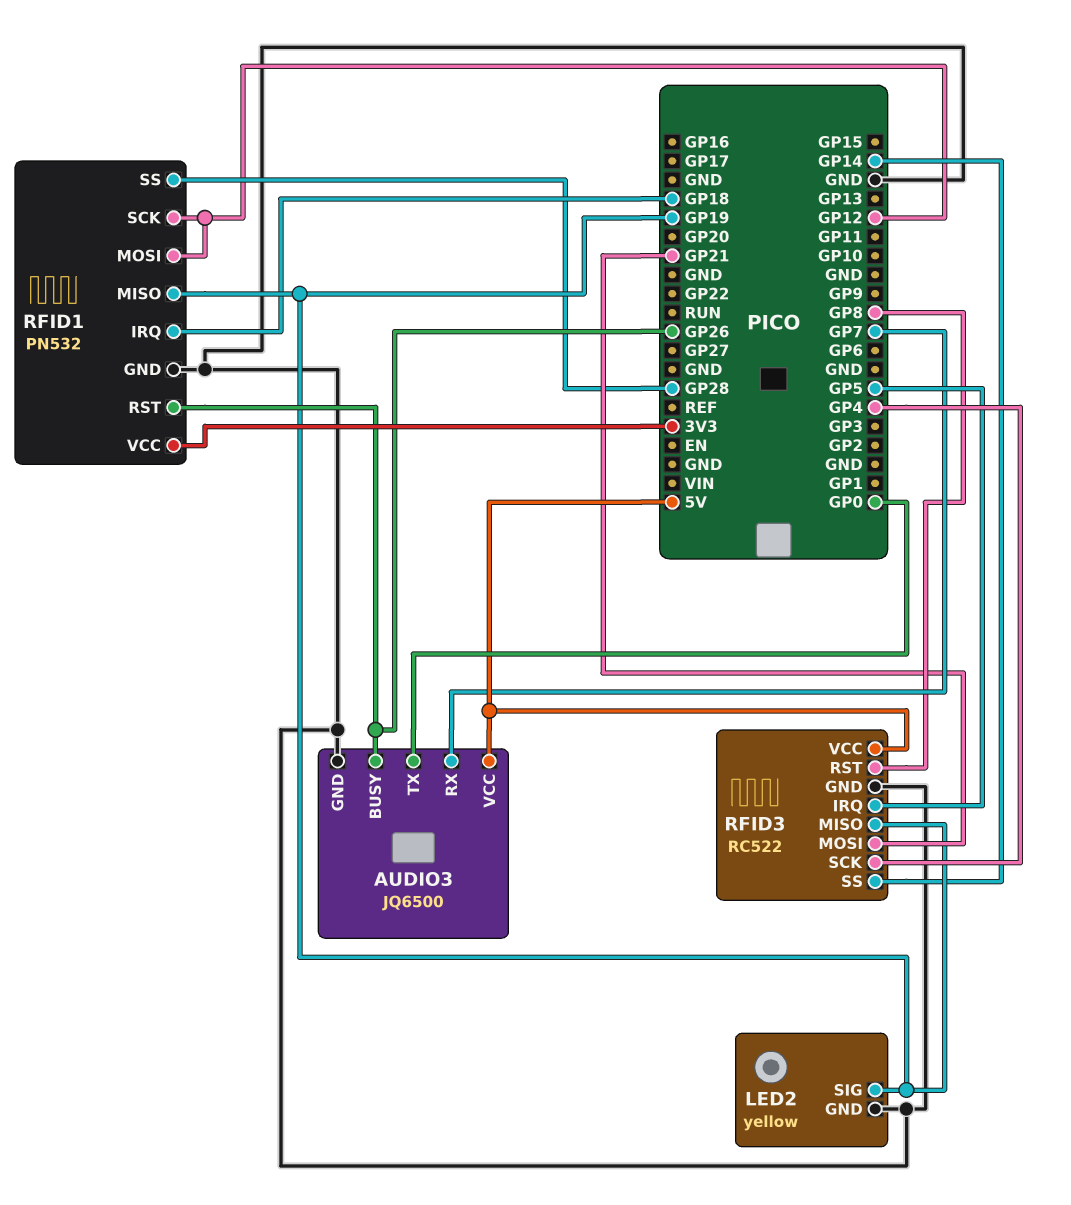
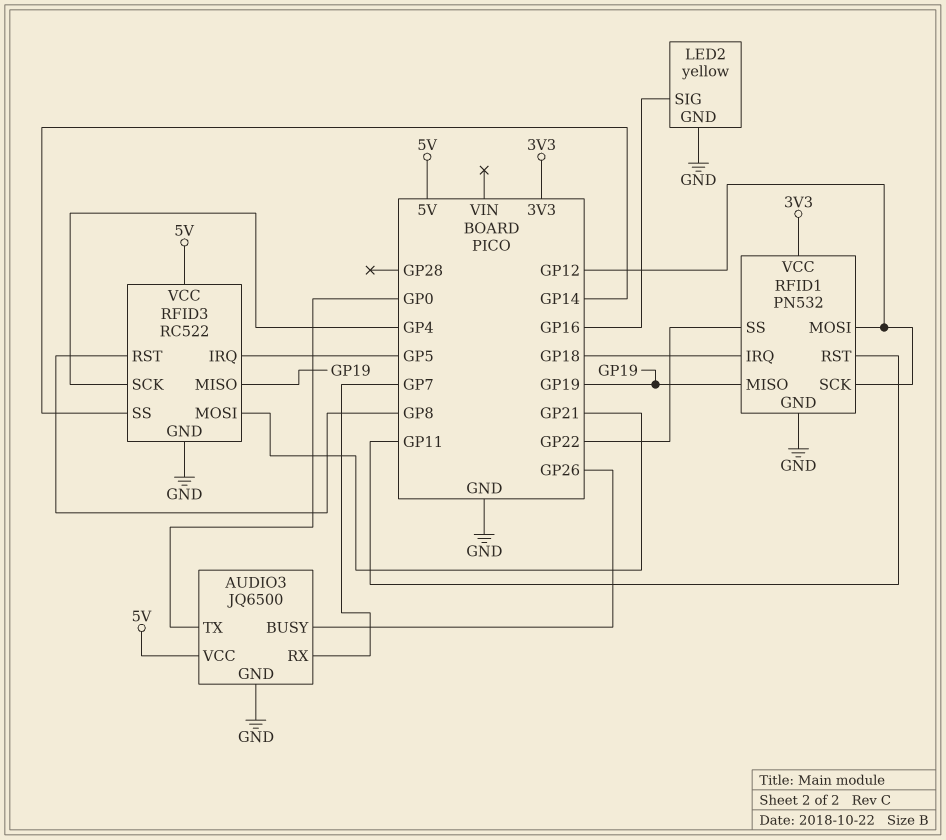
LED2 pin SIG: GP19 -> GP16
RFID1 pin RST: GP26 -> GP11
RFID1 pin SS: GP28 -> GP22

